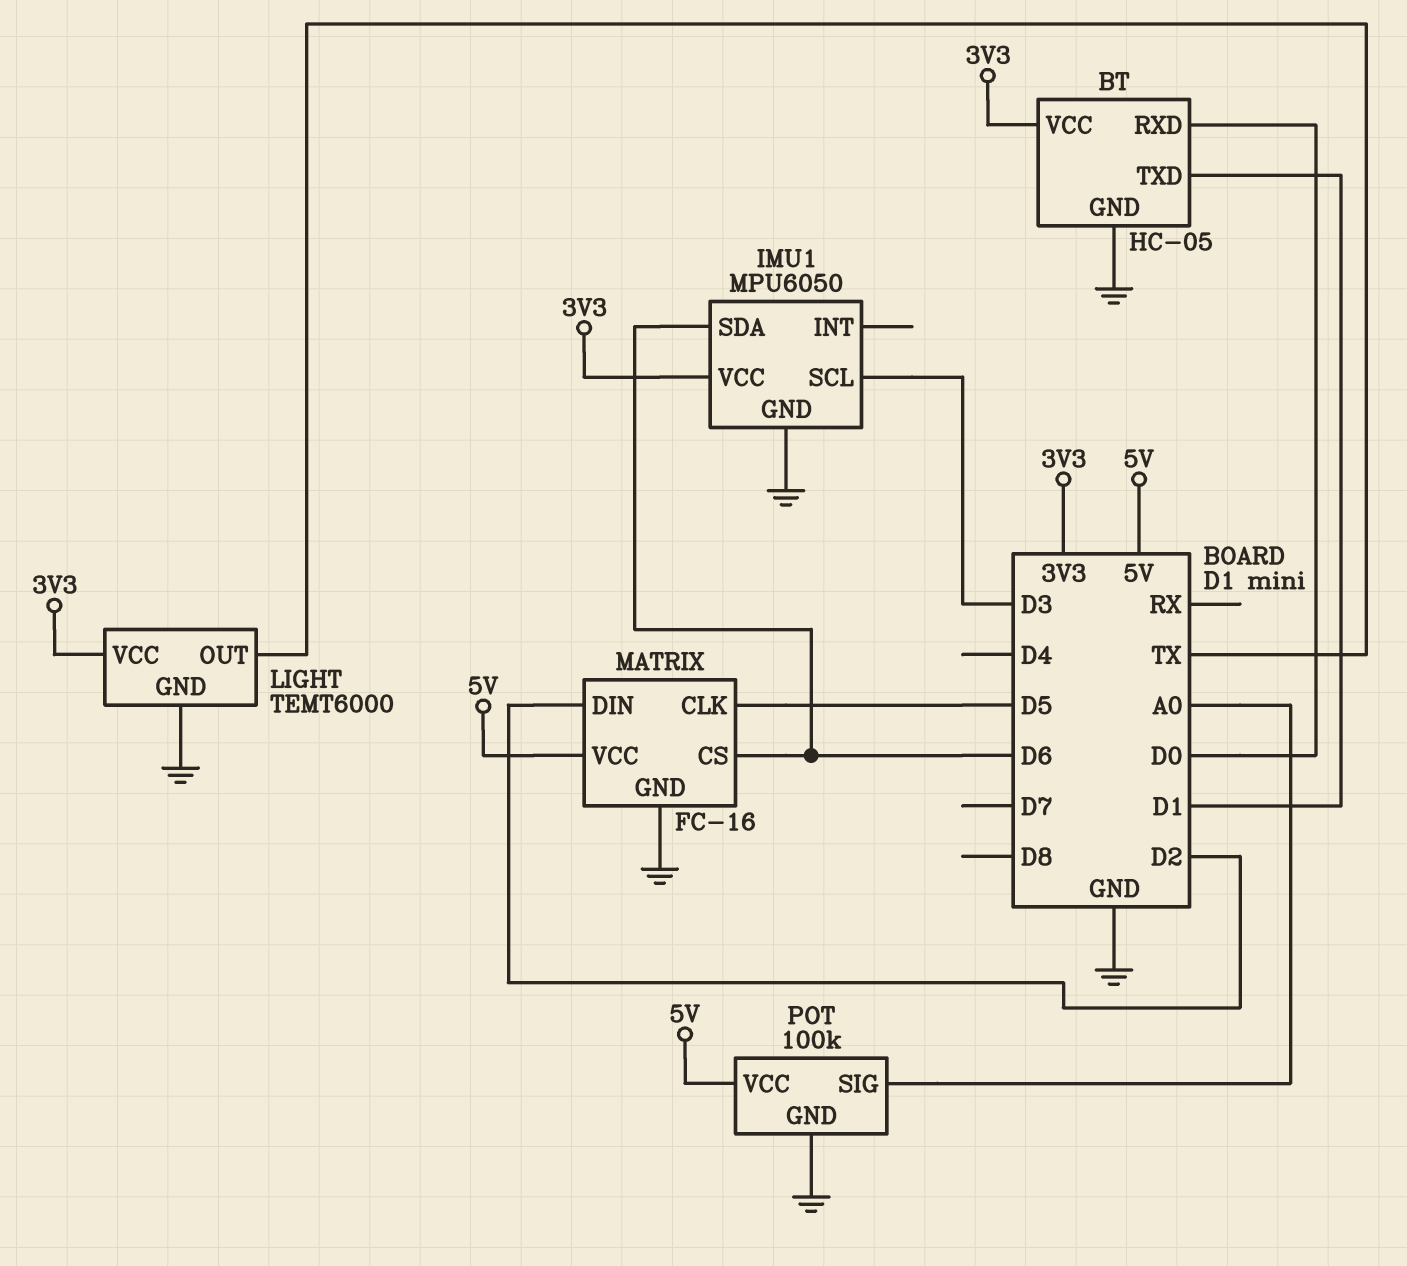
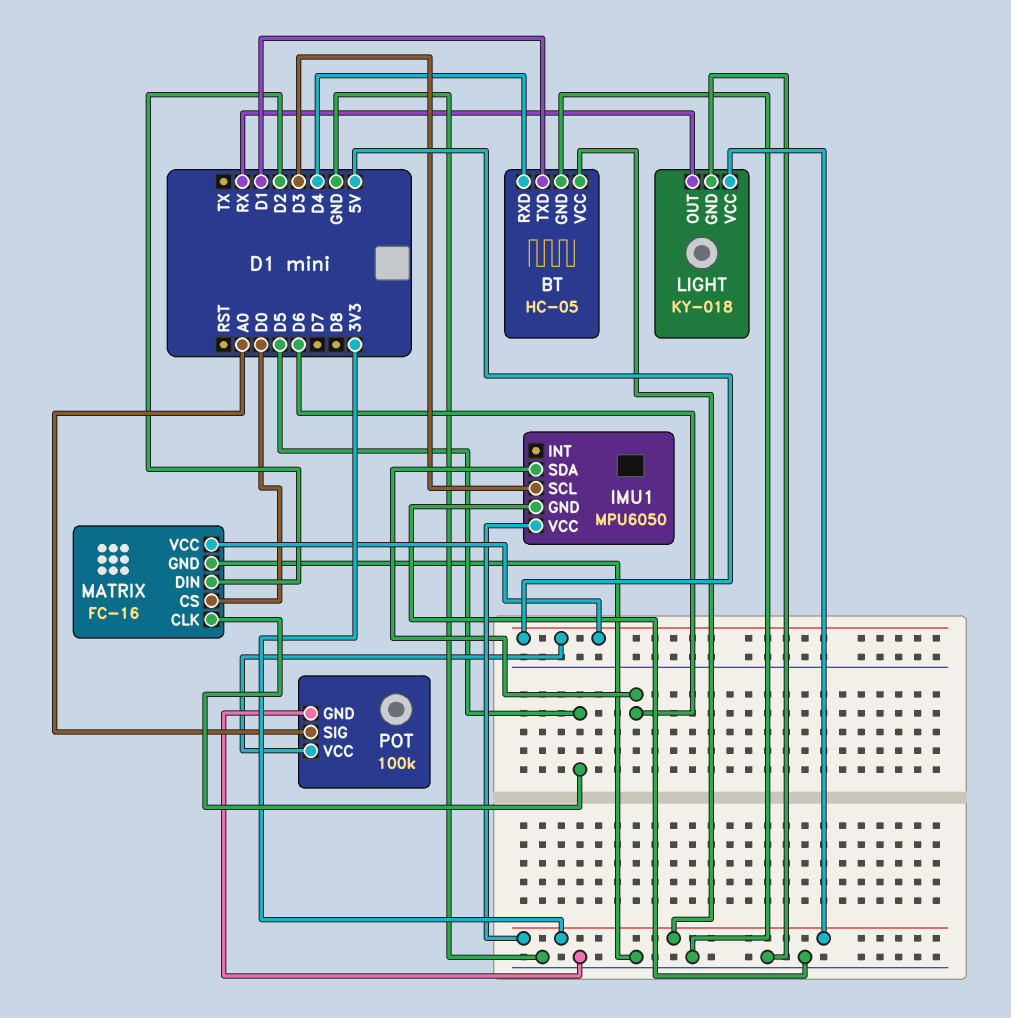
BT pin RXD: D0 -> D4
LIGHT: TEMT6000 -> KY-018
LIGHT pin OUT: TX -> RX
MATRIX pin CS: D6 -> D0

